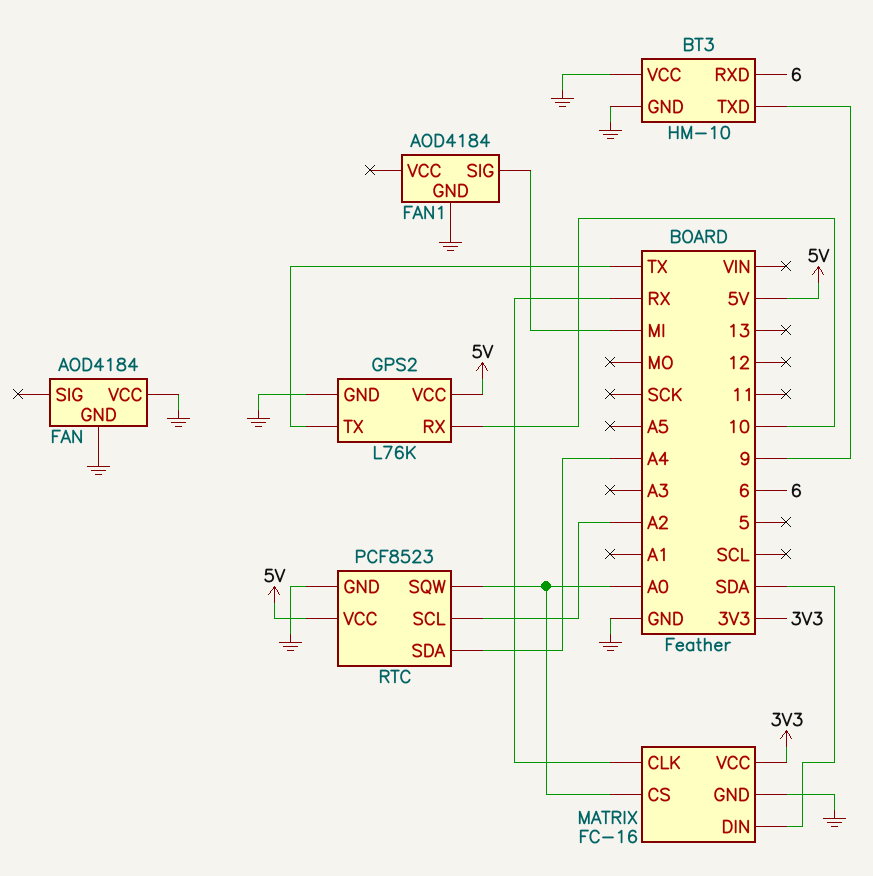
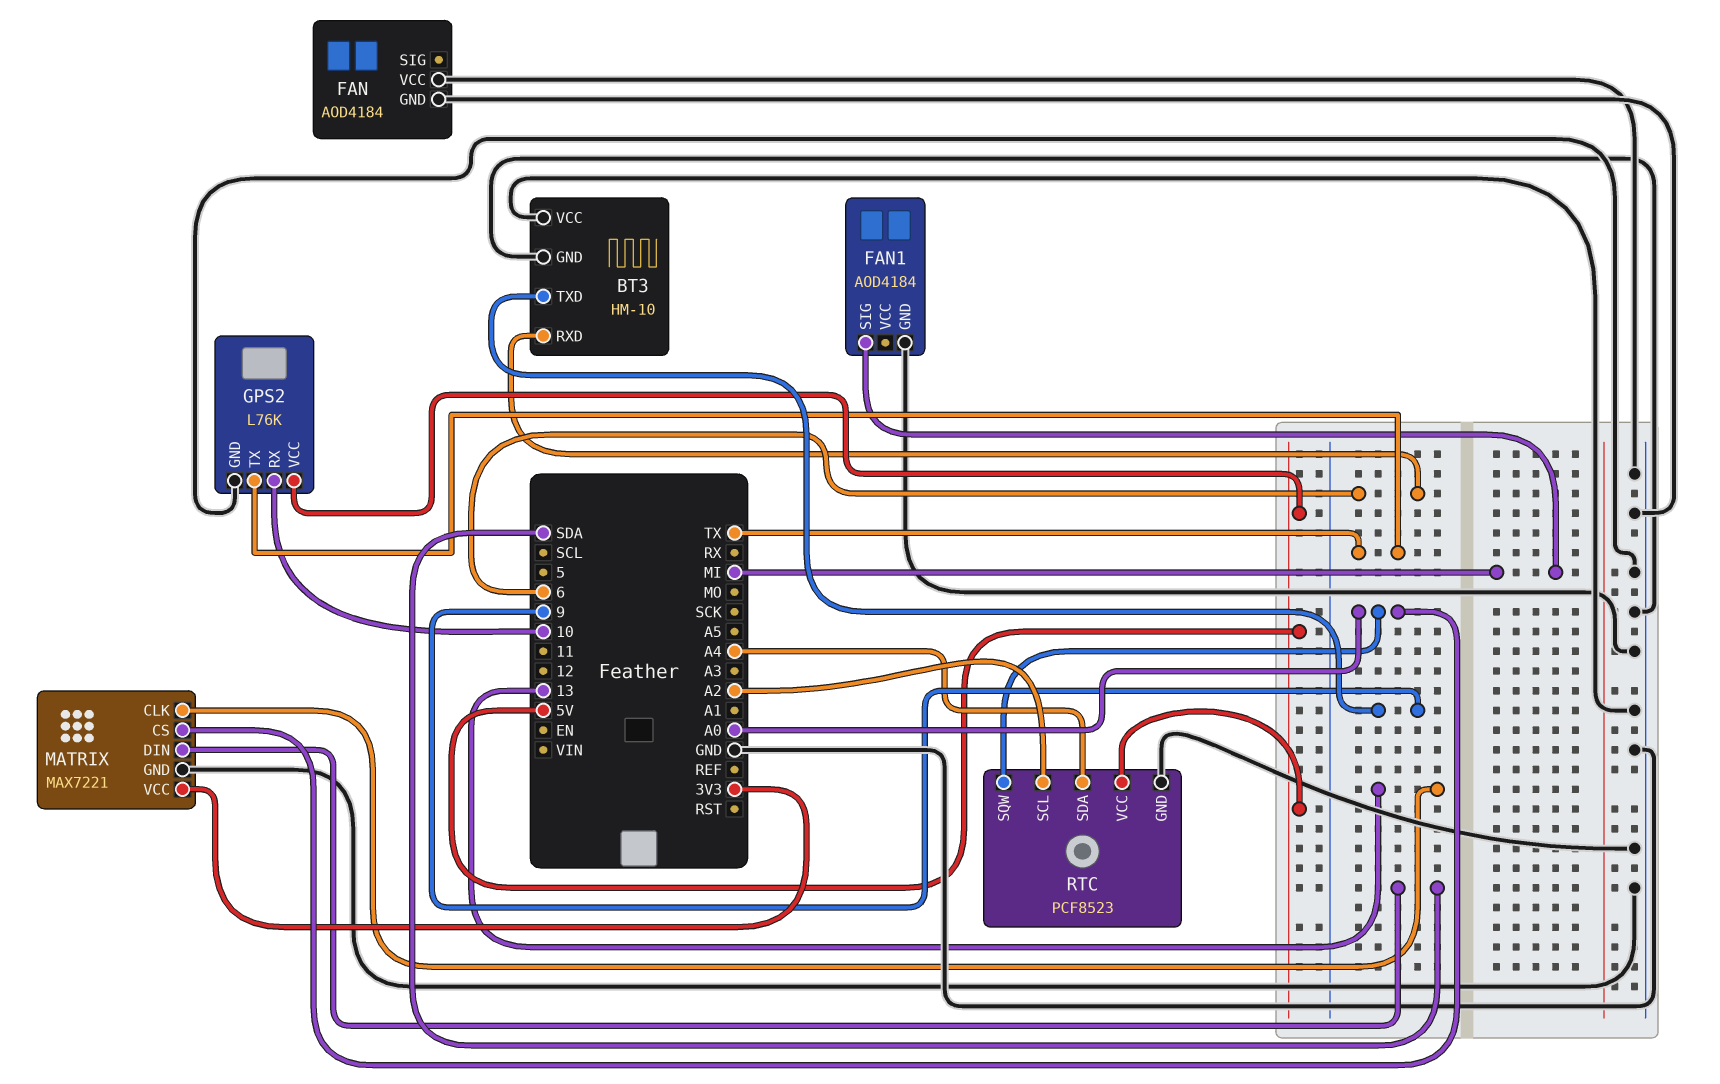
MATRIX: FC-16 -> MAX7221
MATRIX pin CLK: RX -> 13

